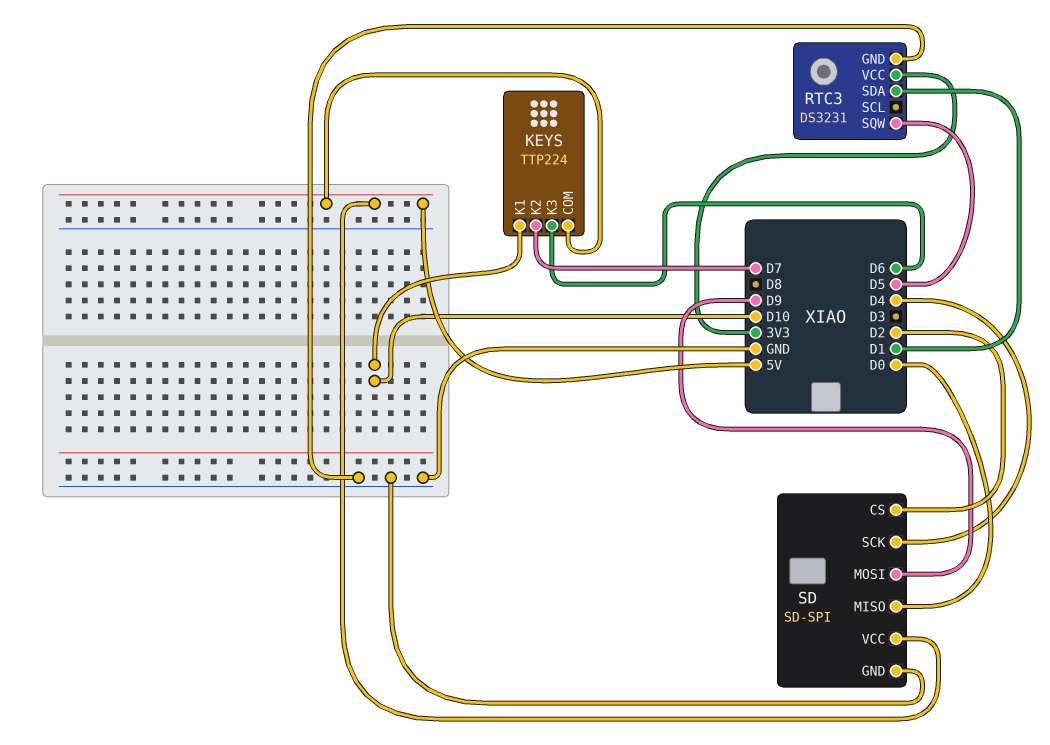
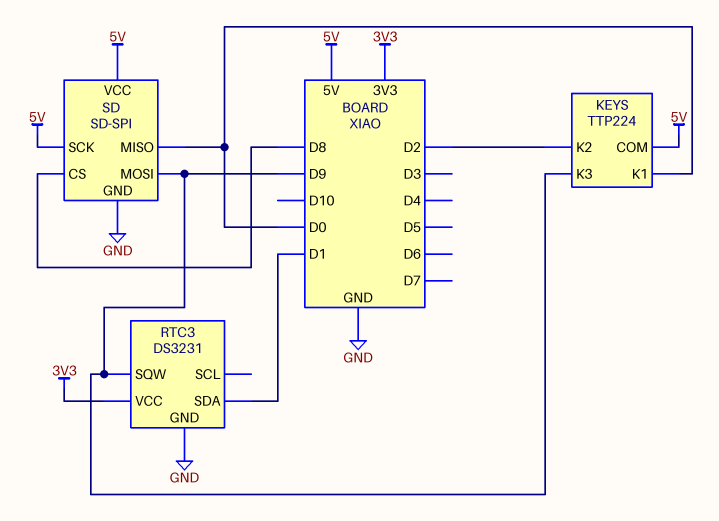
KEYS pin K1: D10 -> D0
KEYS pin K2: D7 -> D2
KEYS pin K3: D6 -> D9
RTC3 pin SQW: D5 -> D9
SD pin CS: D2 -> D8
SD pin SCK: D4 -> 5V

